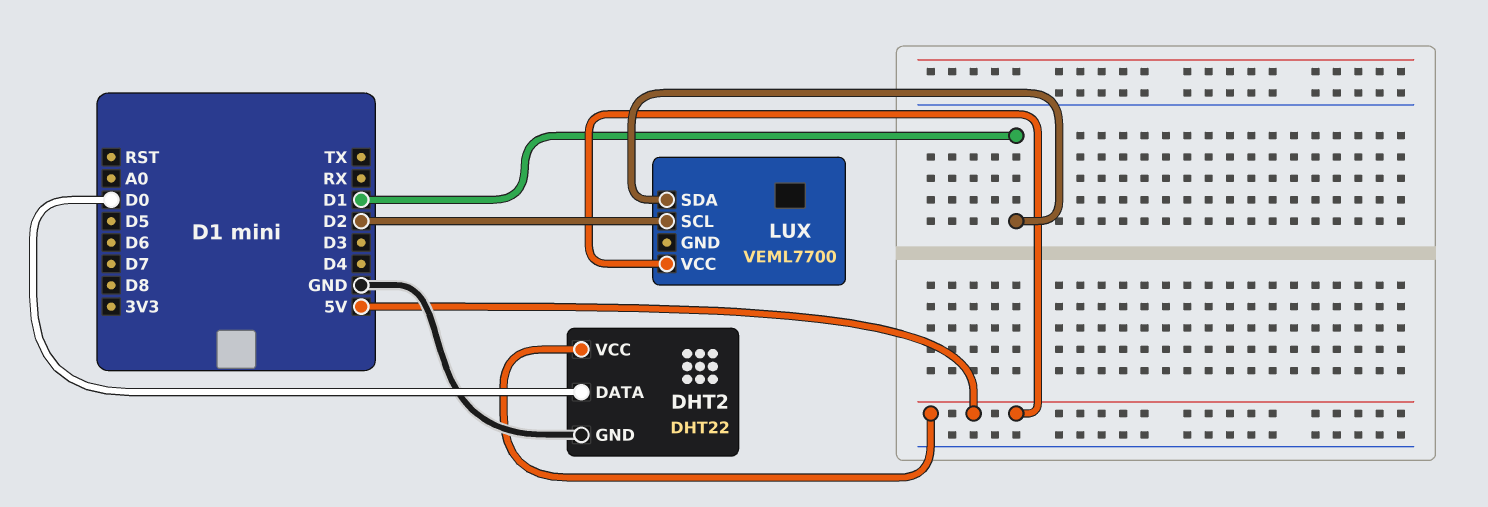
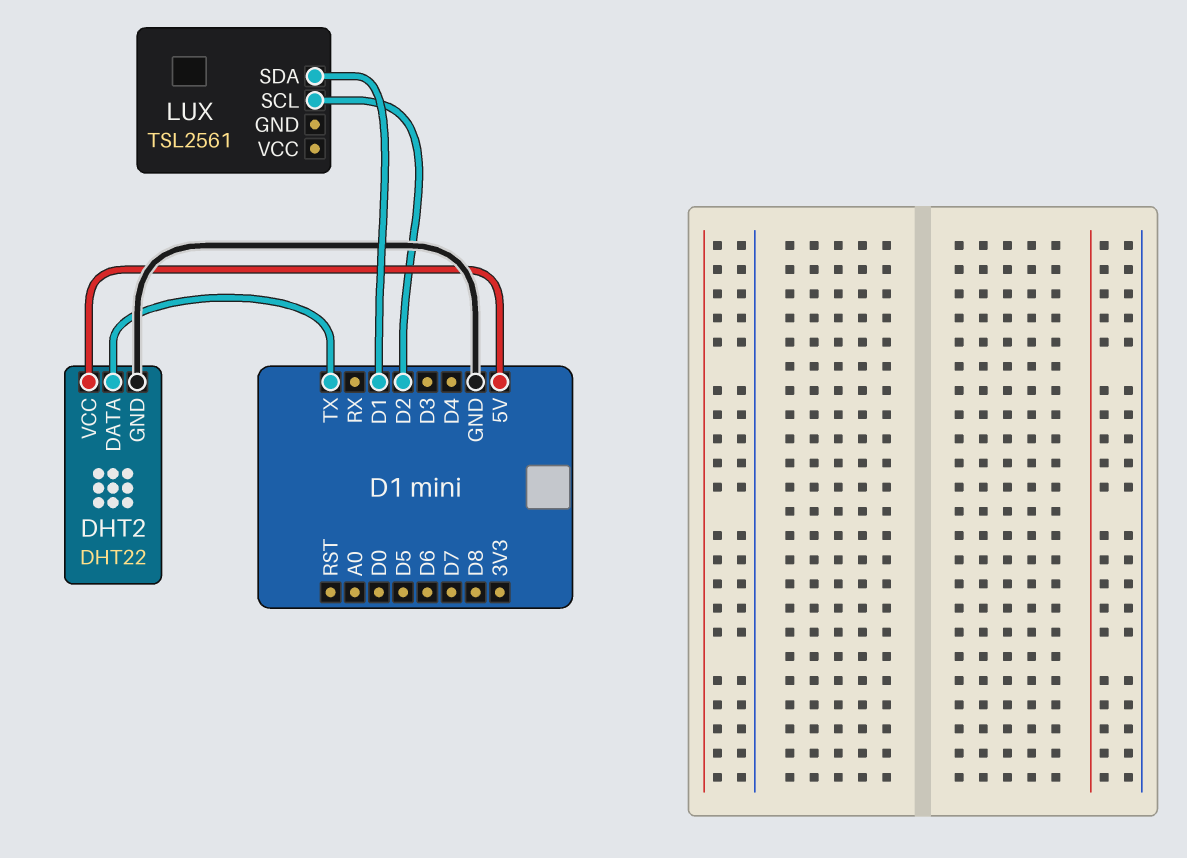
DHT2 pin DATA: D0 -> TX
LUX: VEML7700 -> TSL2561
LUX pin VCC: 5V -> none

